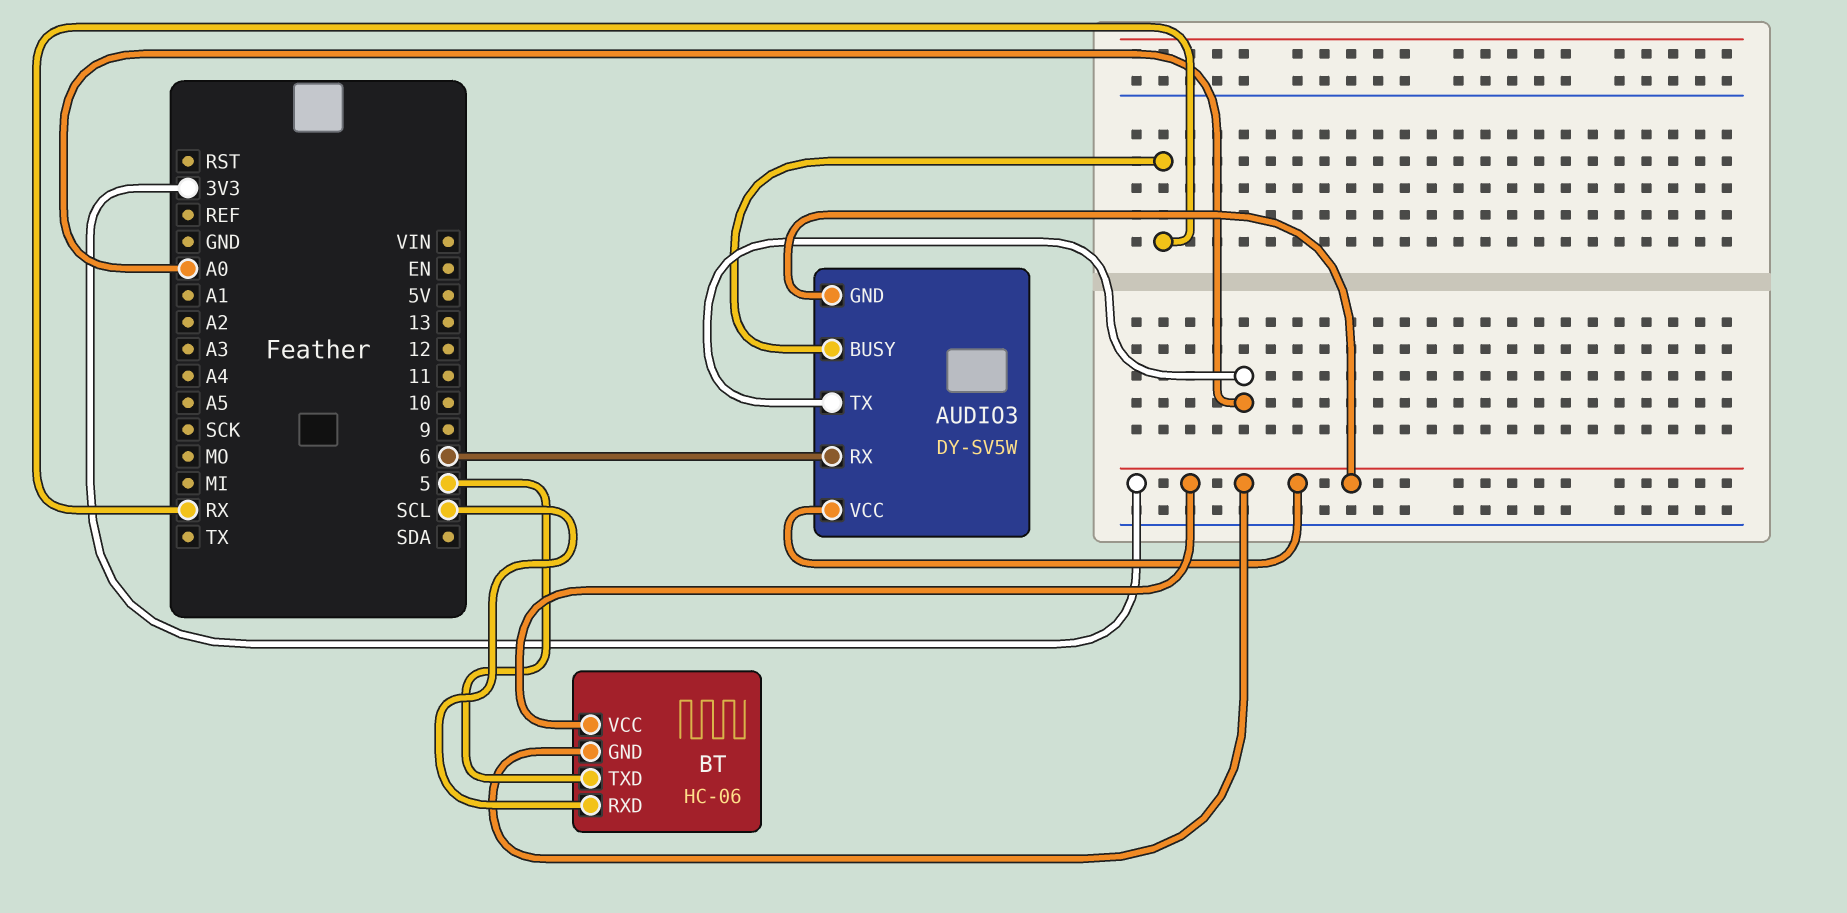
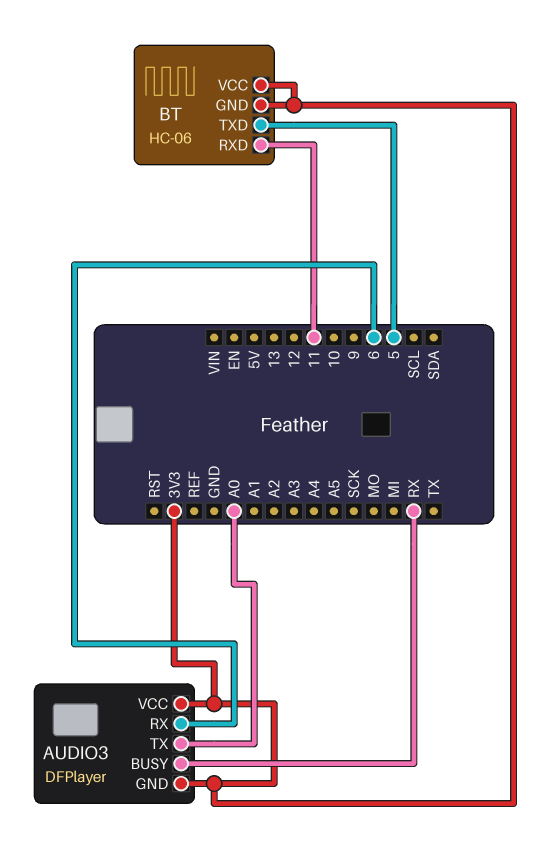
AUDIO3: DY-SV5W -> DFPlayer
BT pin RXD: SCL -> 11

